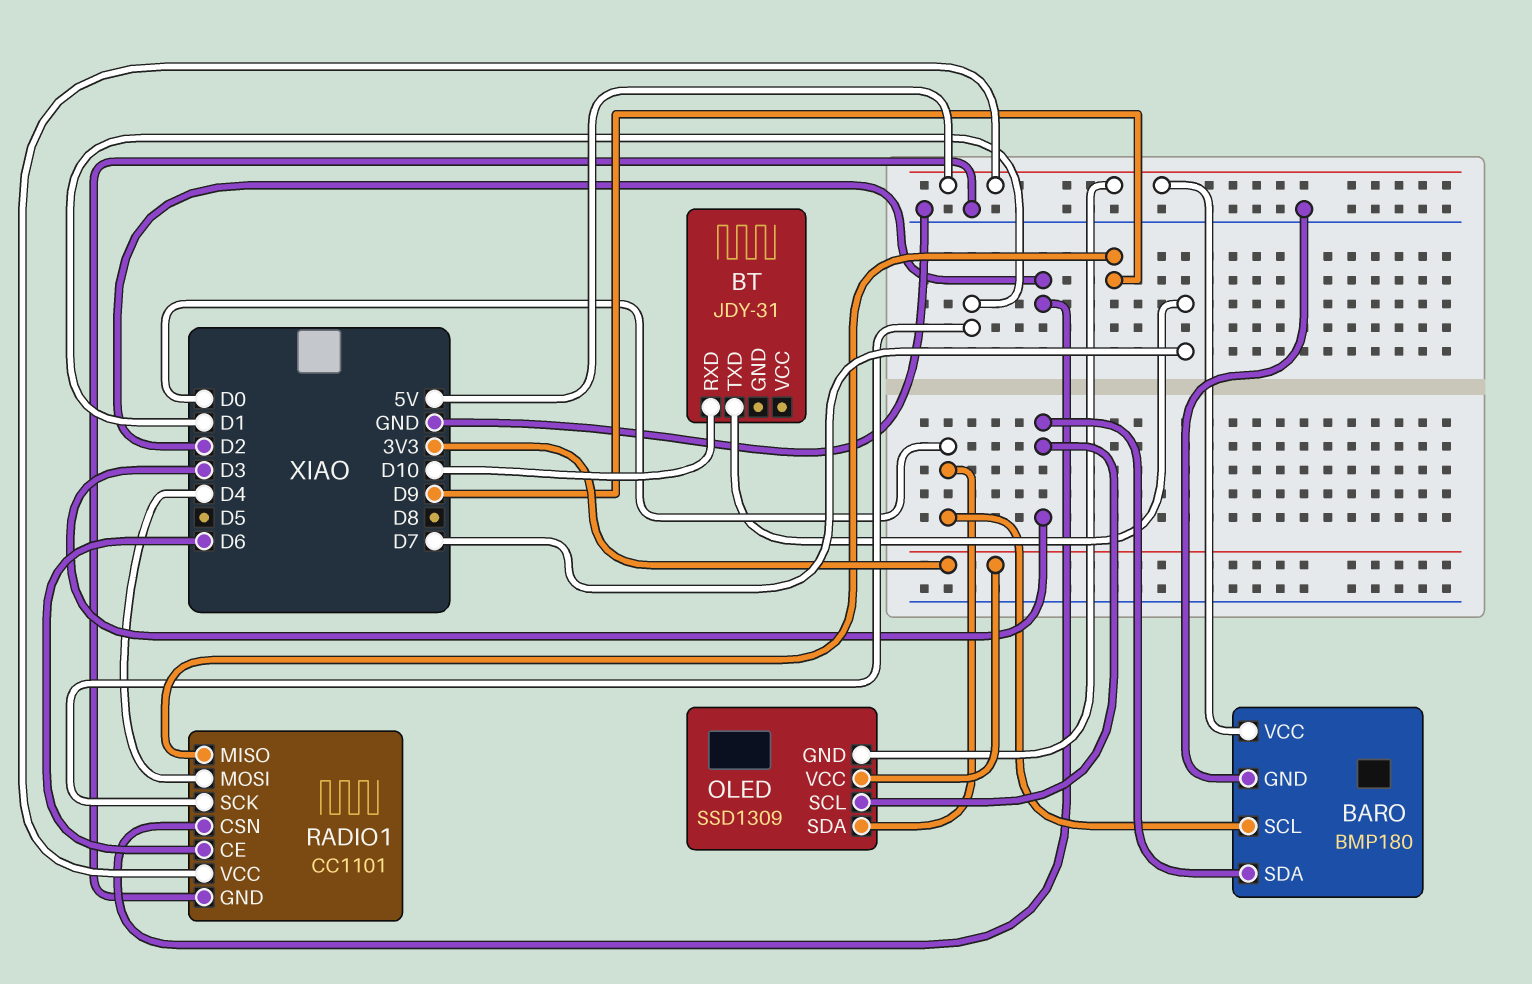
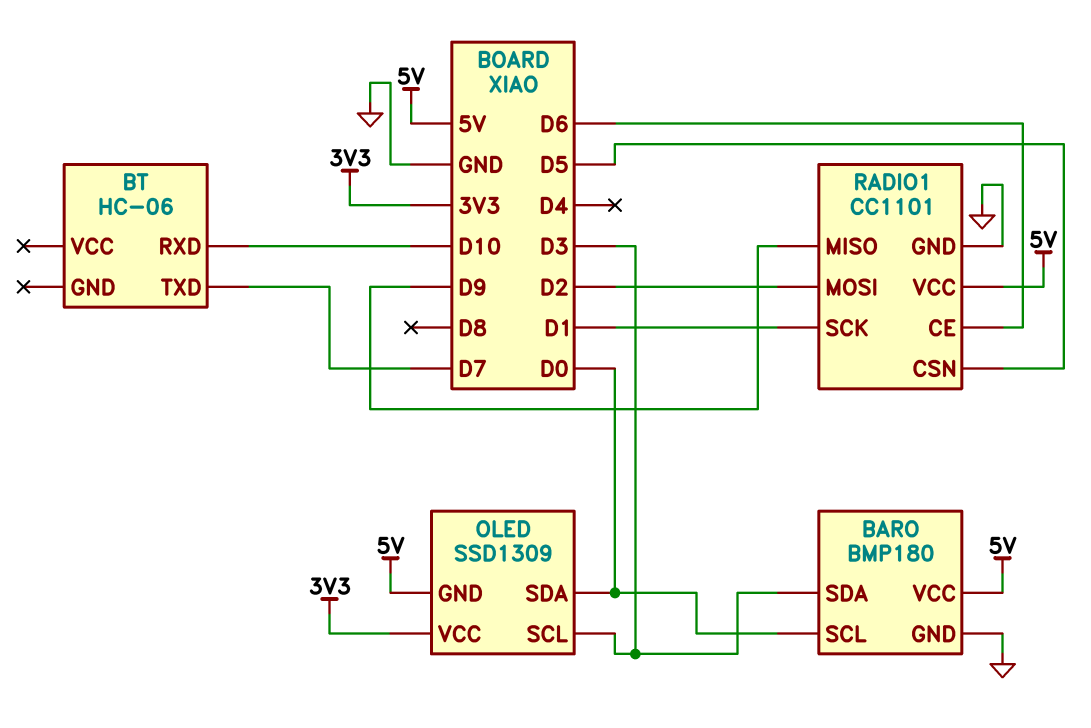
BT: JDY-31 -> HC-06
RADIO1 pin CSN: D2 -> D5
RADIO1 pin MOSI: D4 -> D2

